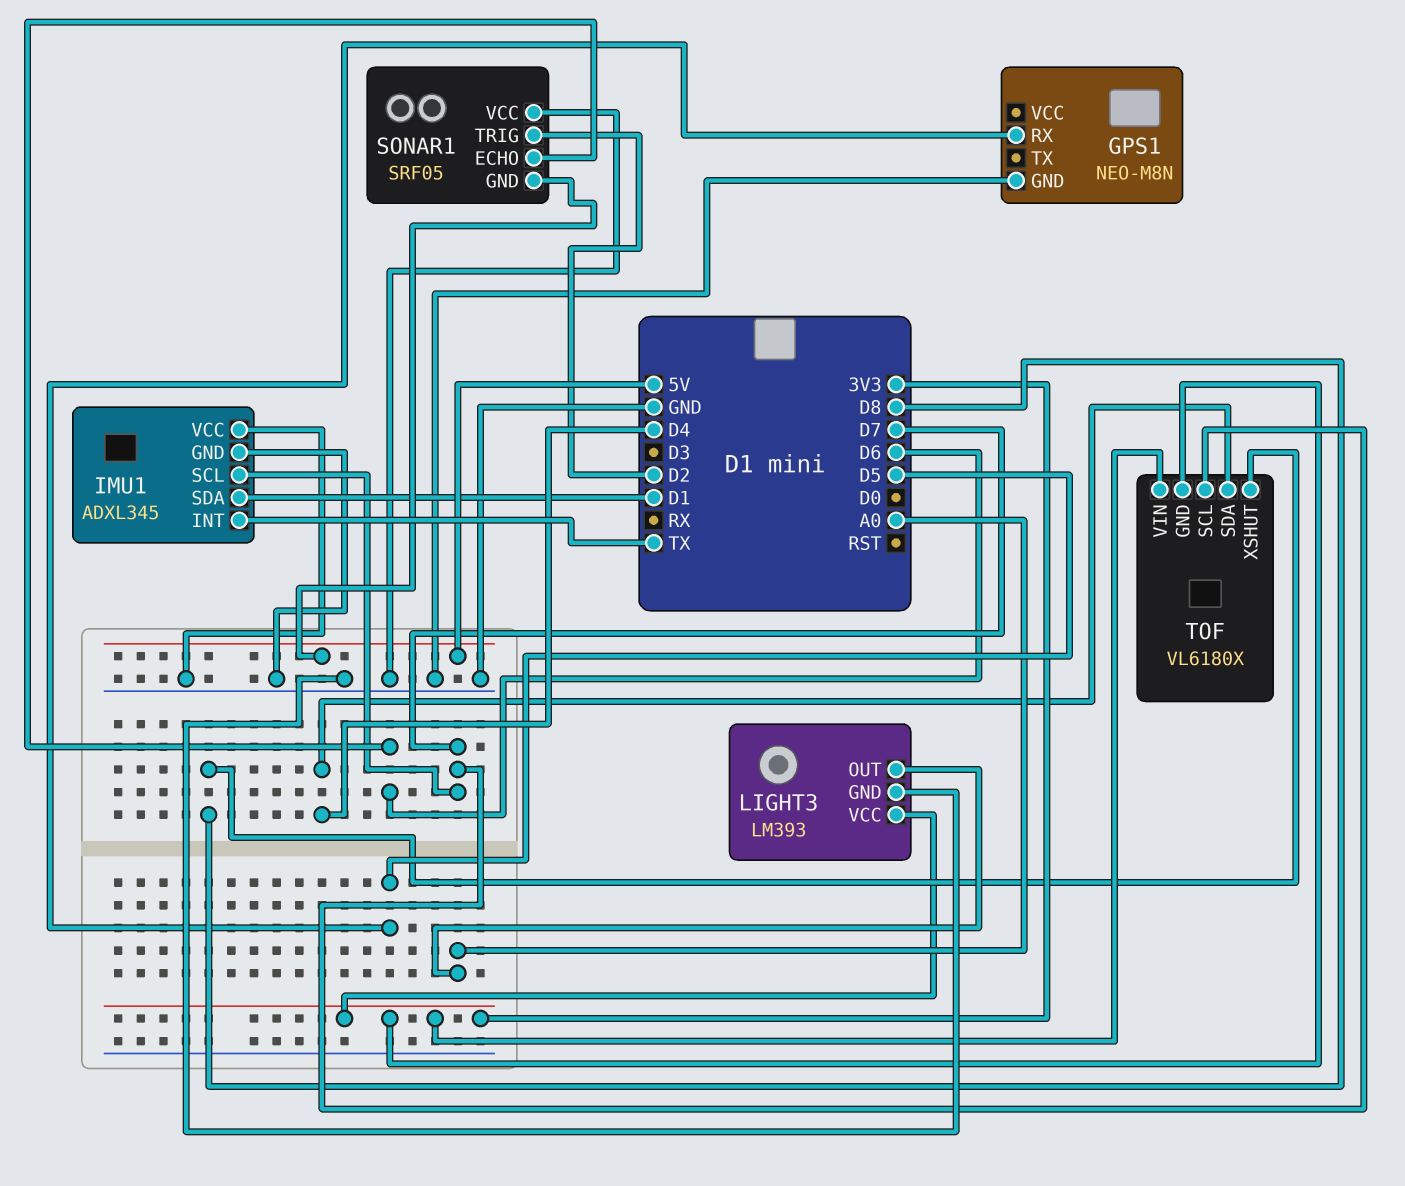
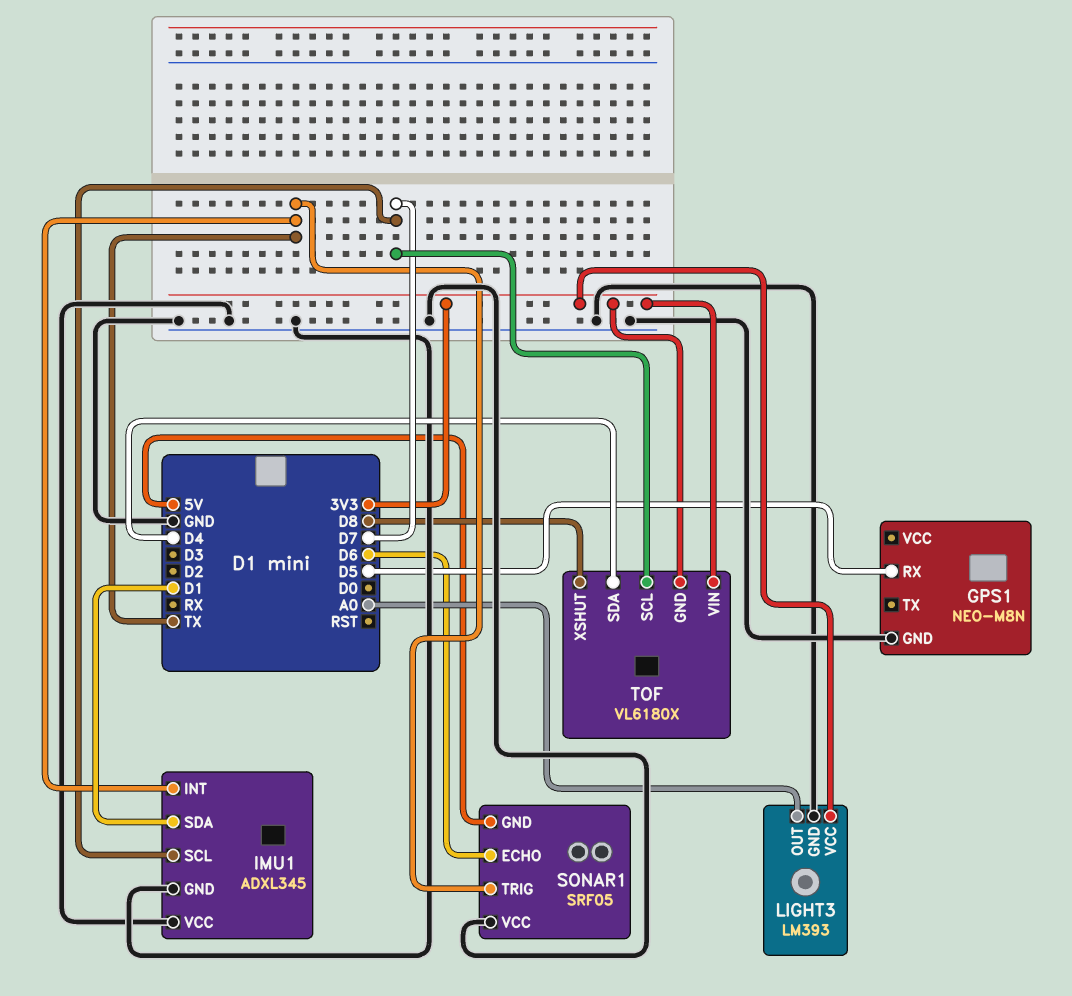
SONAR1 pin TRIG: D2 -> TX

